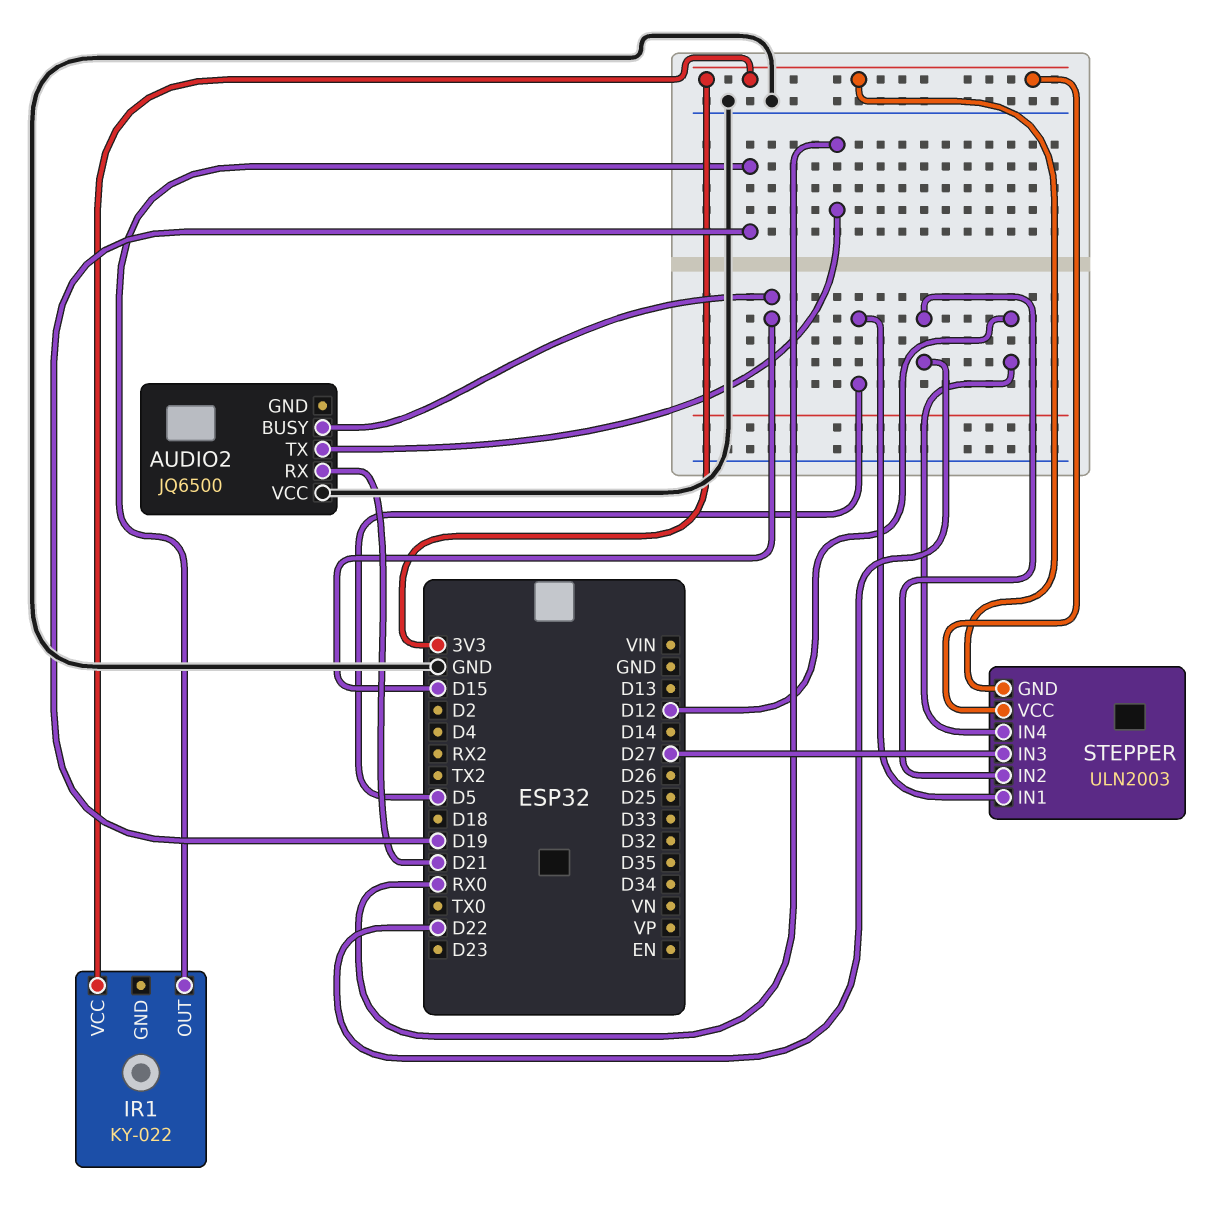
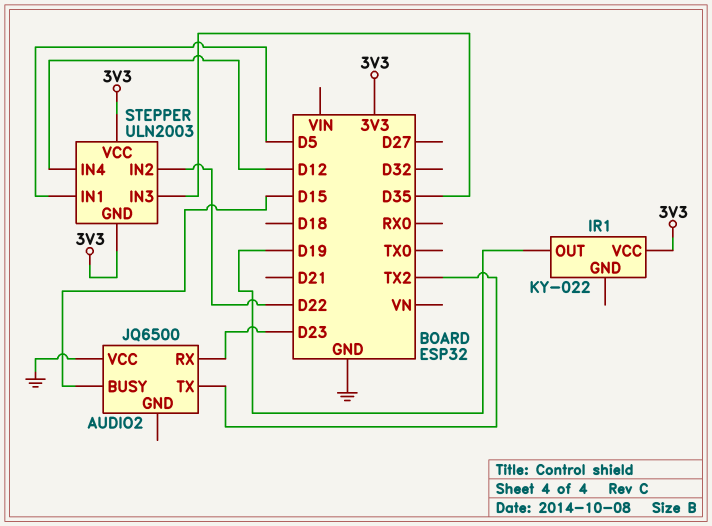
AUDIO2 pin RX: D21 -> D23
AUDIO2 pin TX: RX0 -> TX2
STEPPER pin IN3: D27 -> D35

